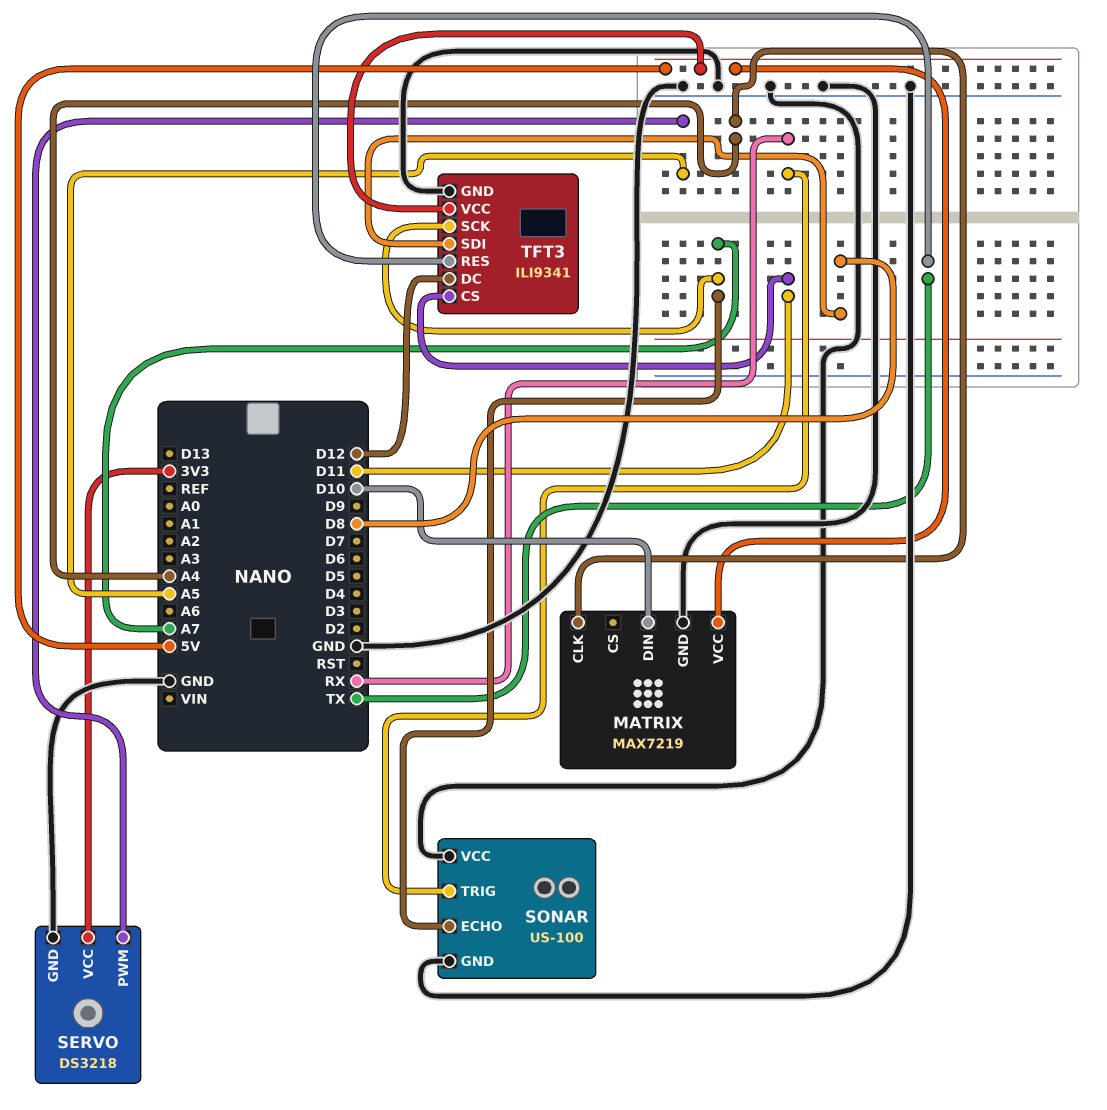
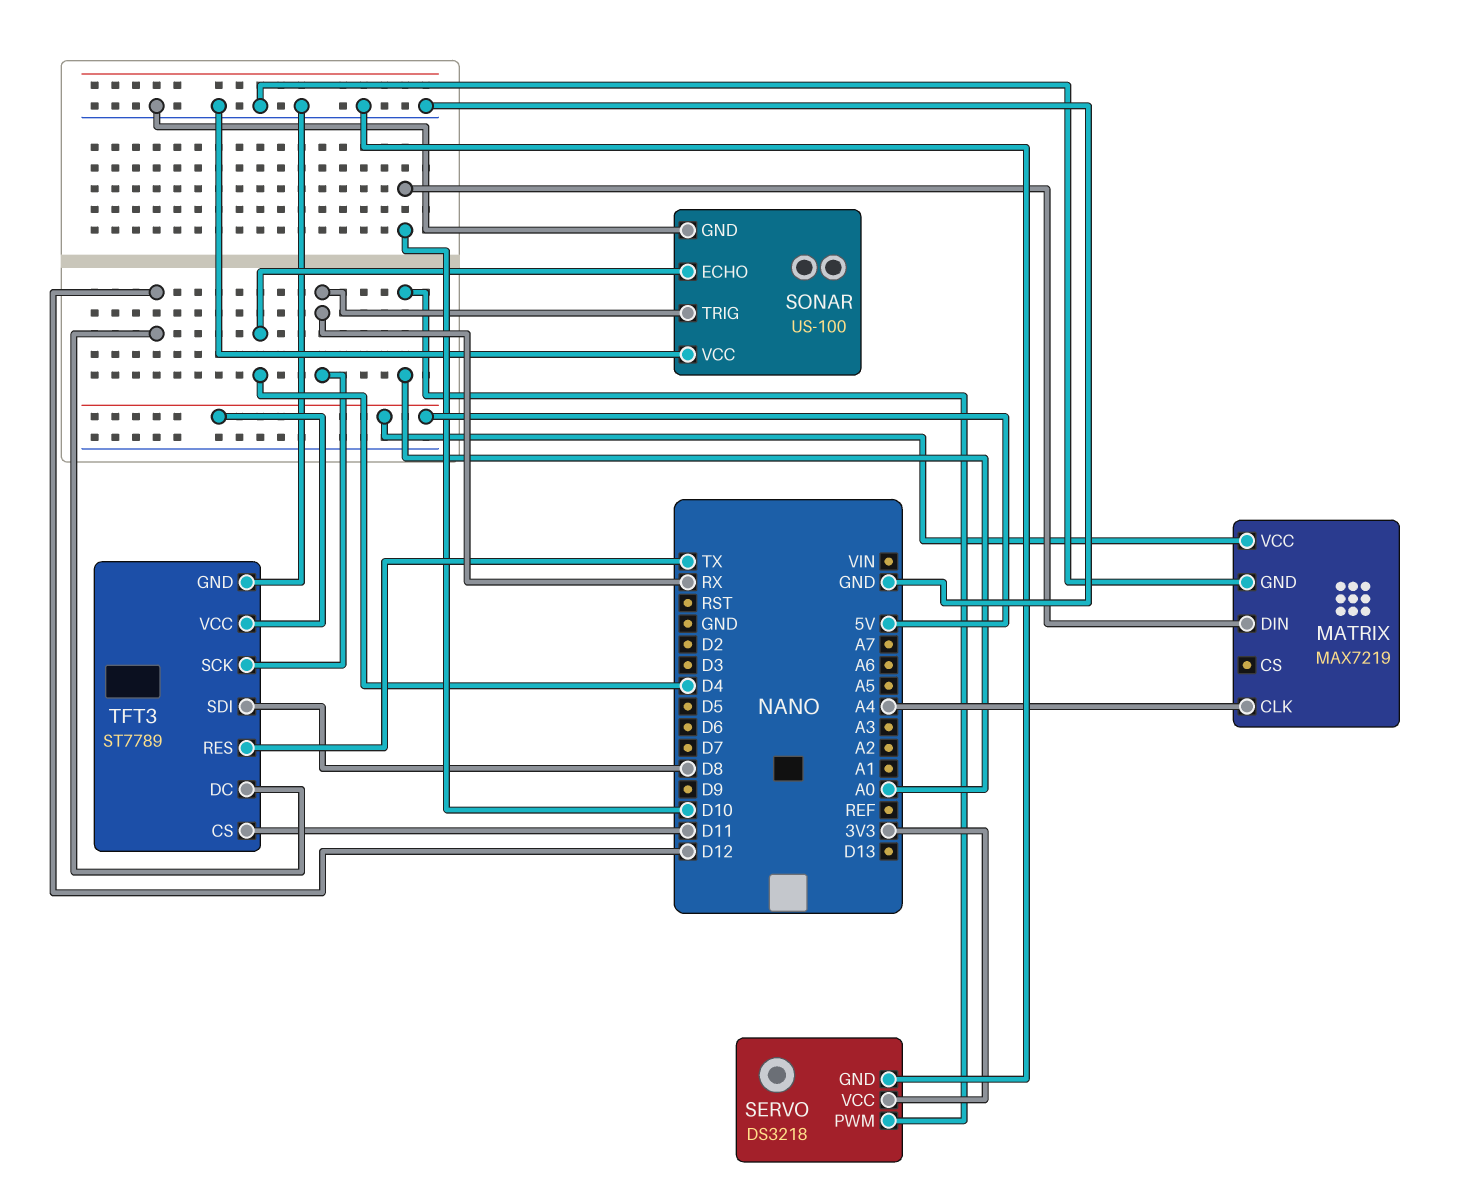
SERVO pin PWM: A5 -> A0
SONAR pin ECHO: A7 -> D4
TFT3: ILI9341 -> ST7789
TFT3 pin SCK: A7 -> RX

